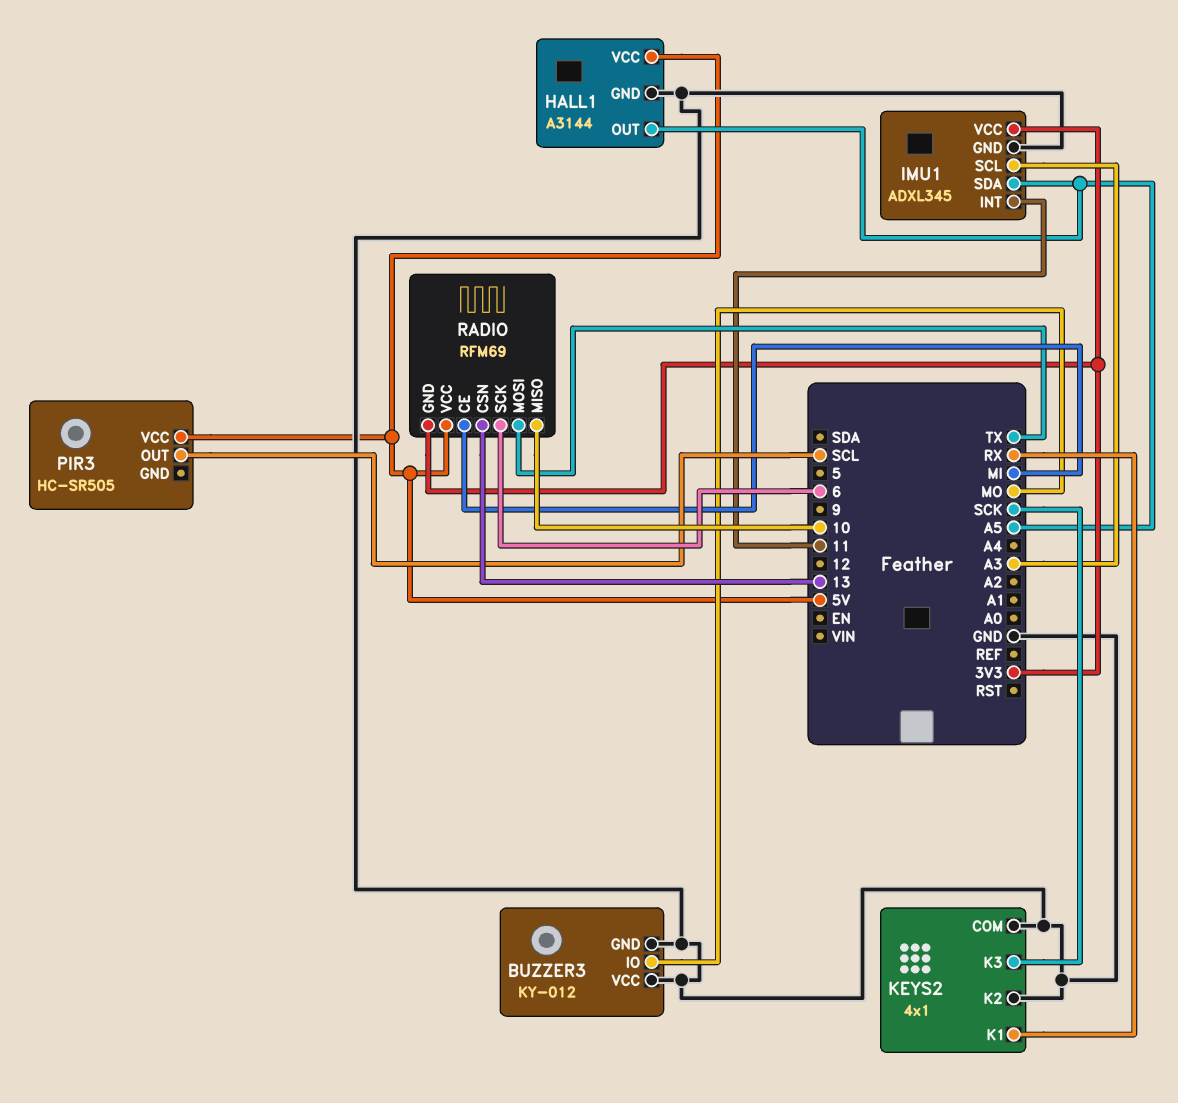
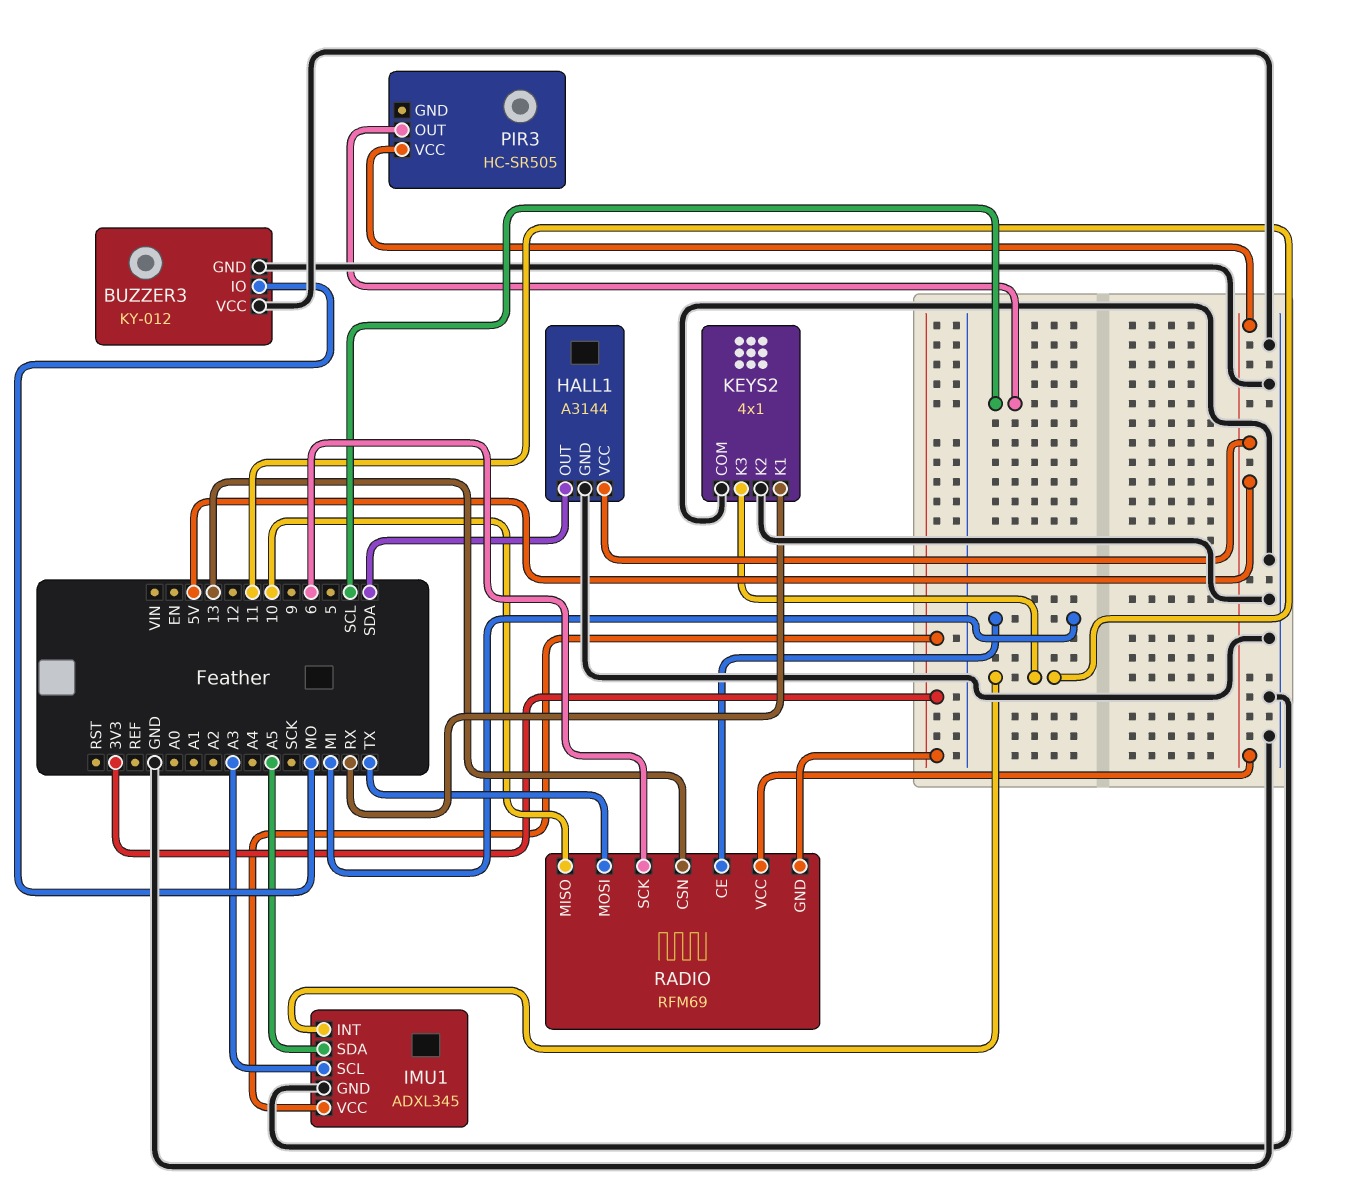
HALL1 pin OUT: A5 -> SDA
KEYS2 pin K3: SCK -> 11

